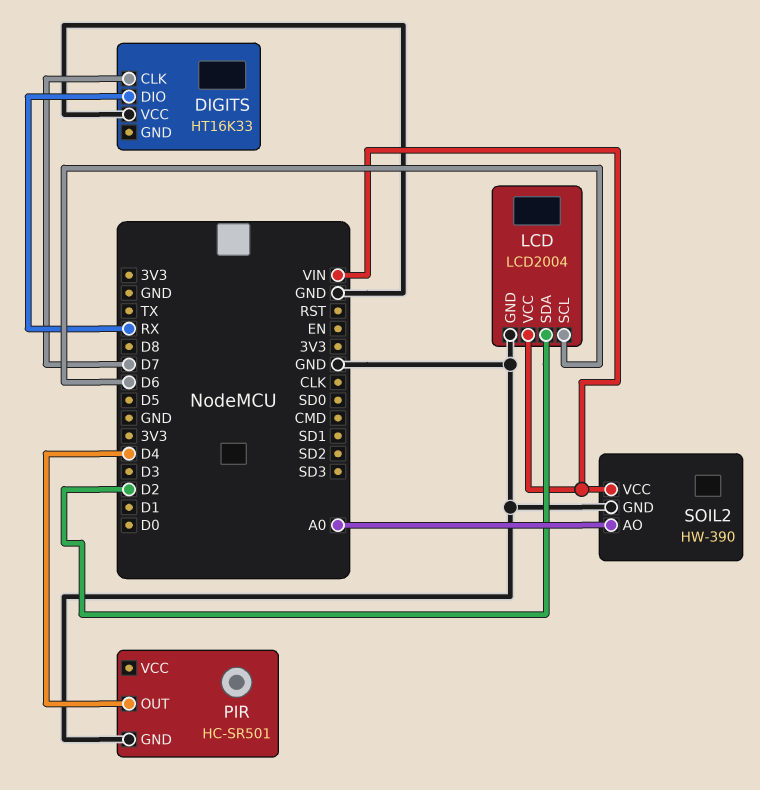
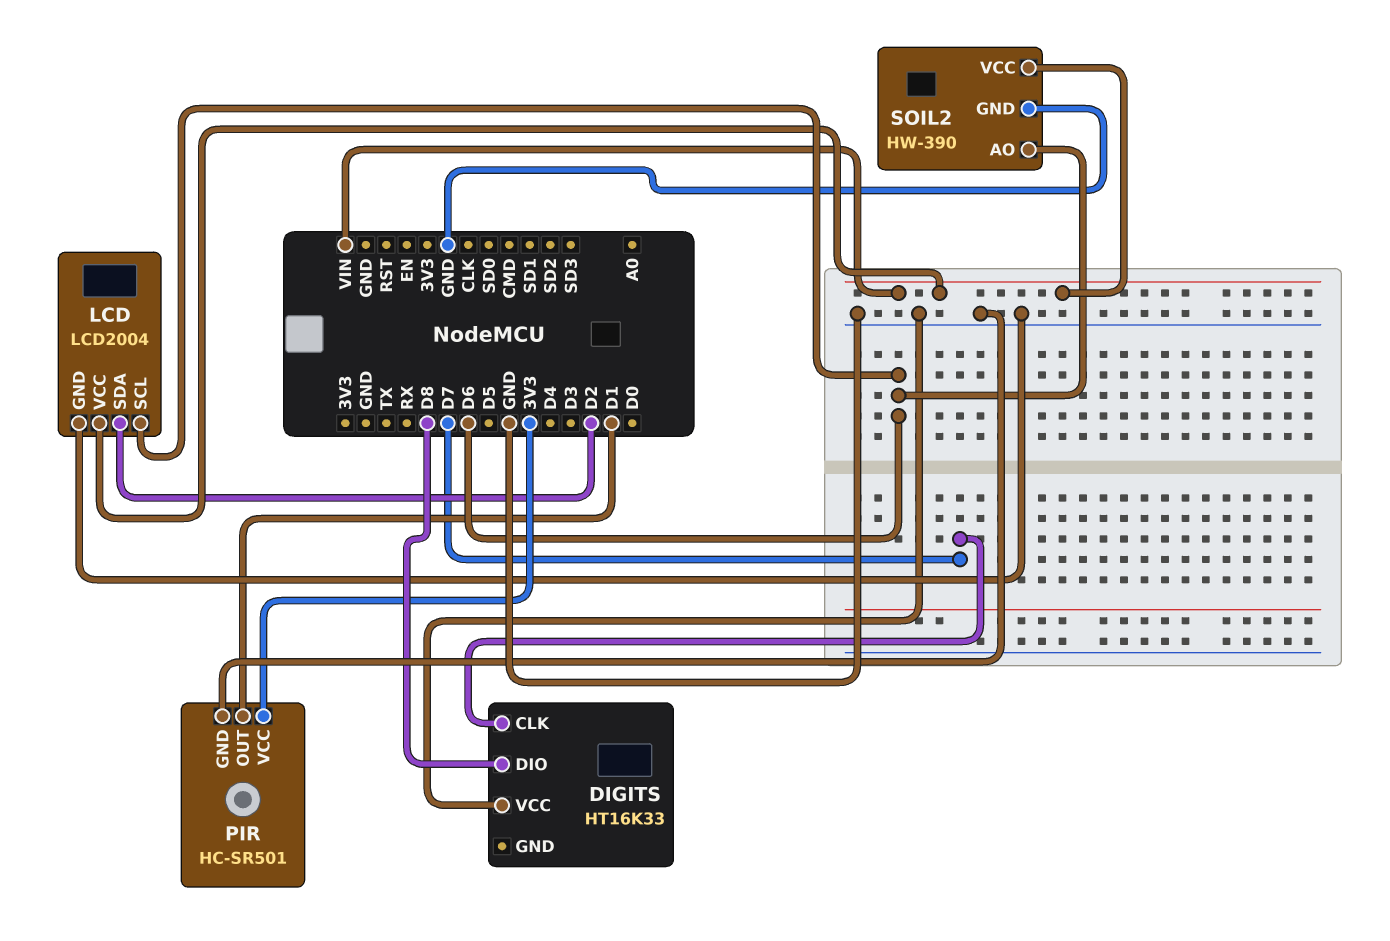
DIGITS pin DIO: RX -> D8
PIR pin OUT: D4 -> D1
PIR pin VCC: none -> 3V3
SOIL2 pin AO: A0 -> D6

